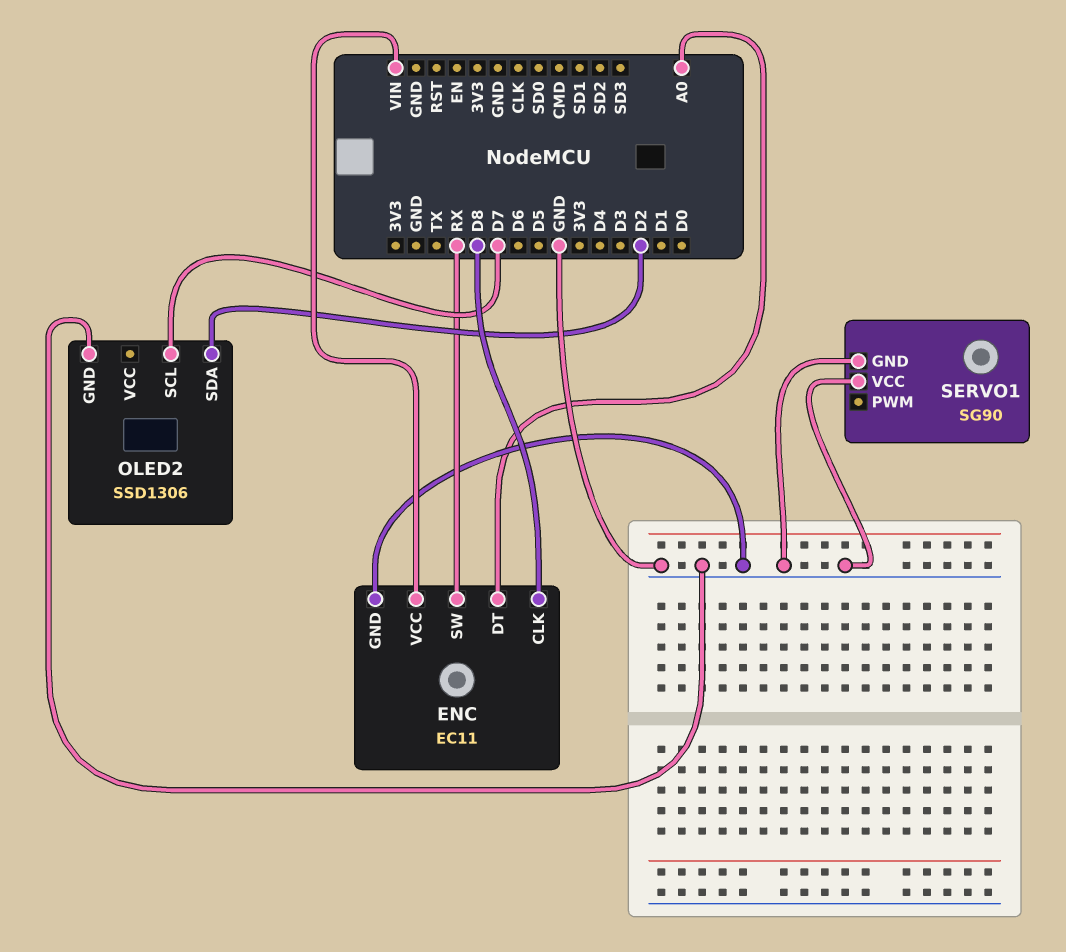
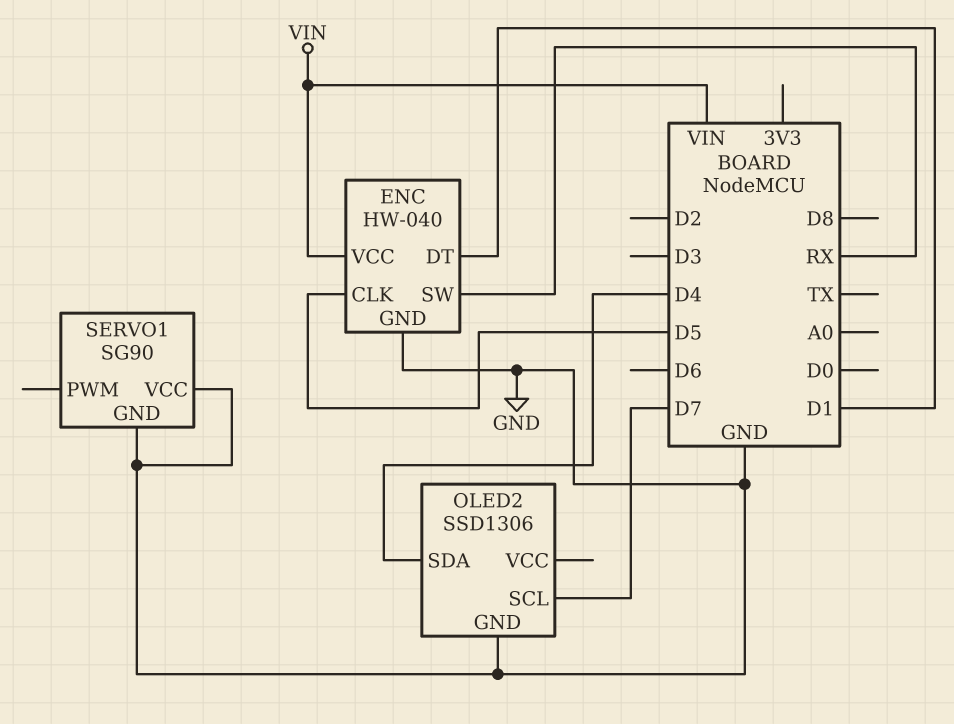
ENC: EC11 -> HW-040
ENC pin CLK: D8 -> D5
ENC pin DT: A0 -> D1
OLED2 pin SDA: D2 -> D4

